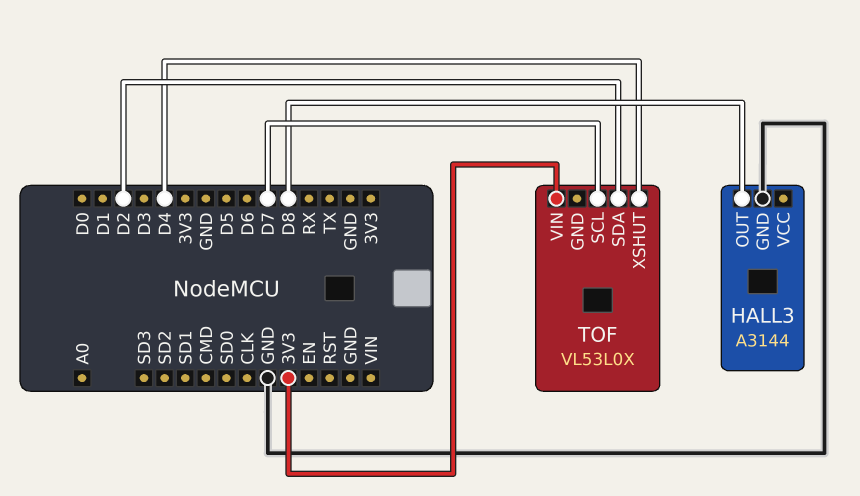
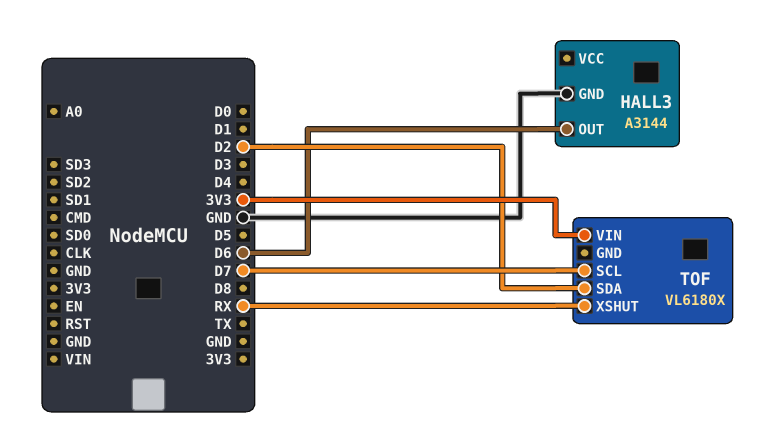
HALL3 pin OUT: D8 -> D6
TOF: VL53L0X -> VL6180X
TOF pin XSHUT: D4 -> RX

